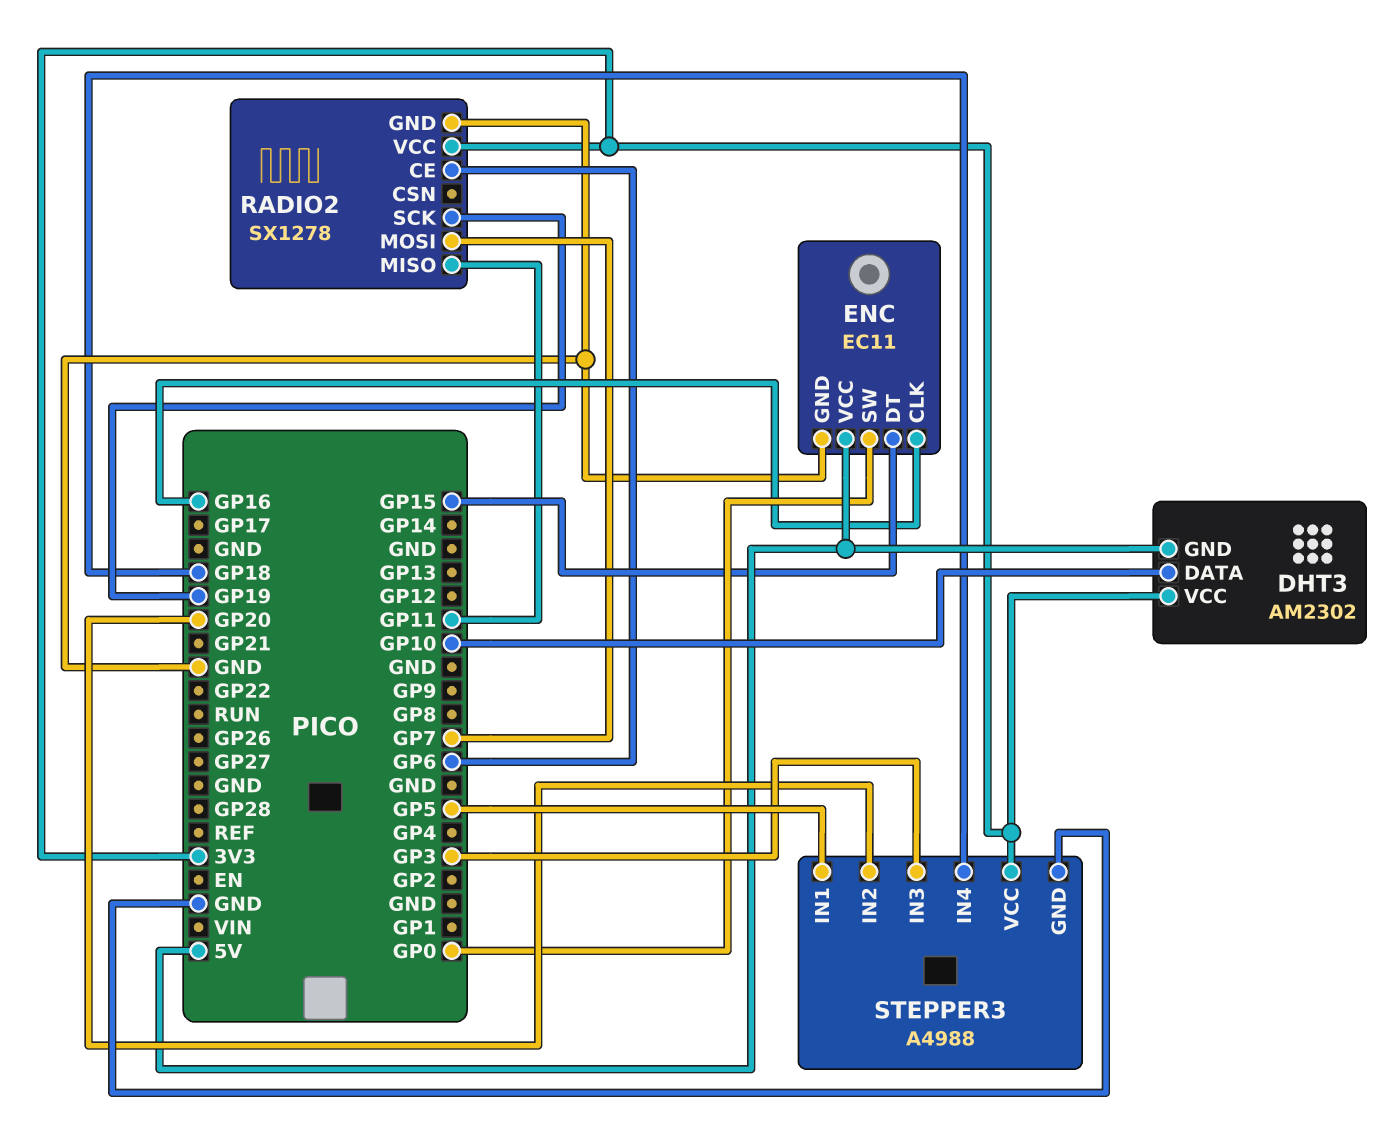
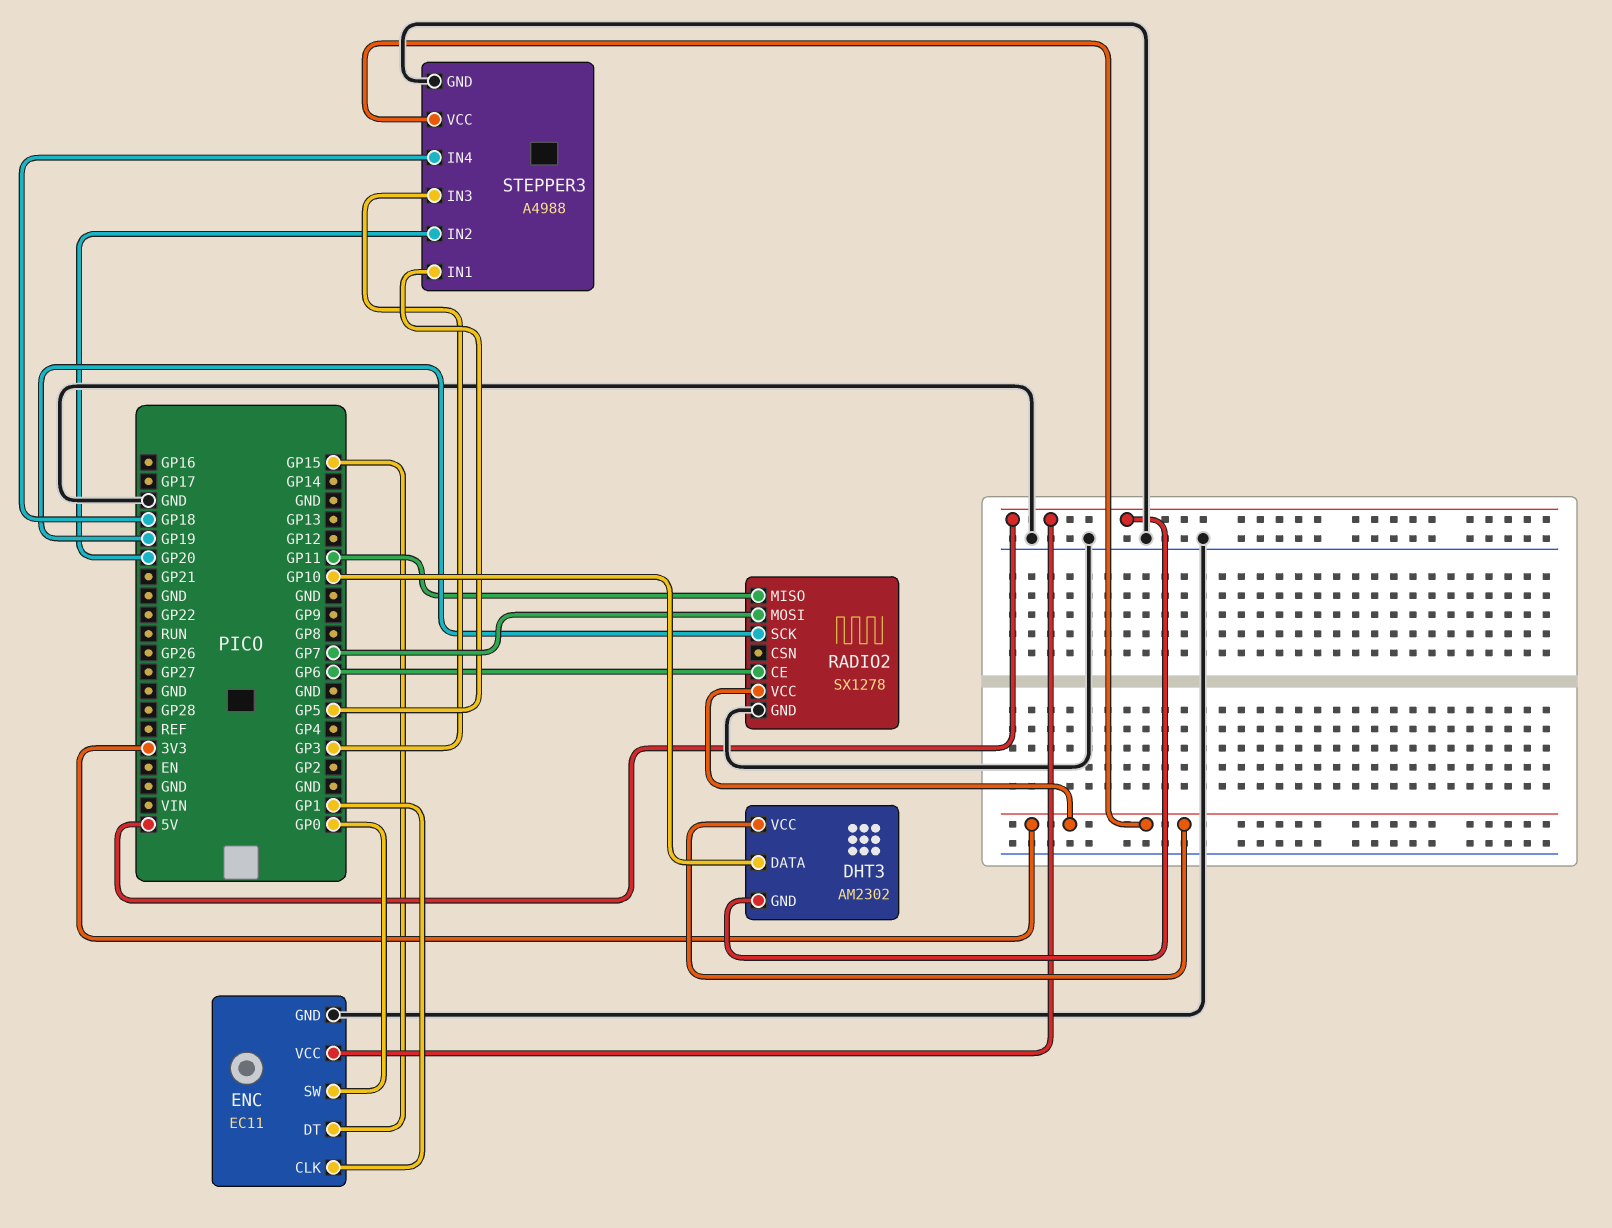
ENC pin CLK: GP16 -> GP1

